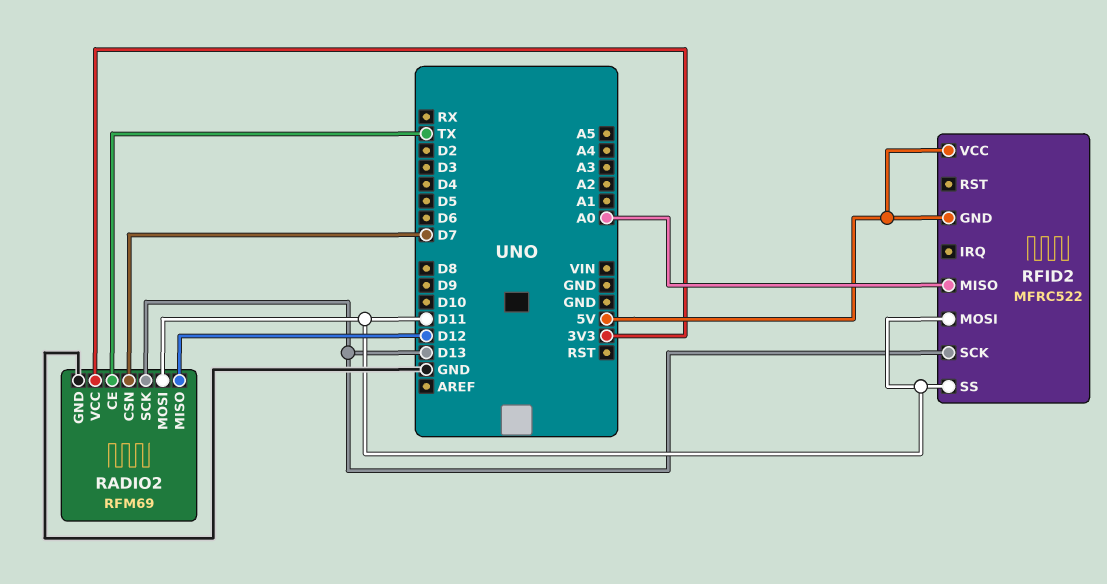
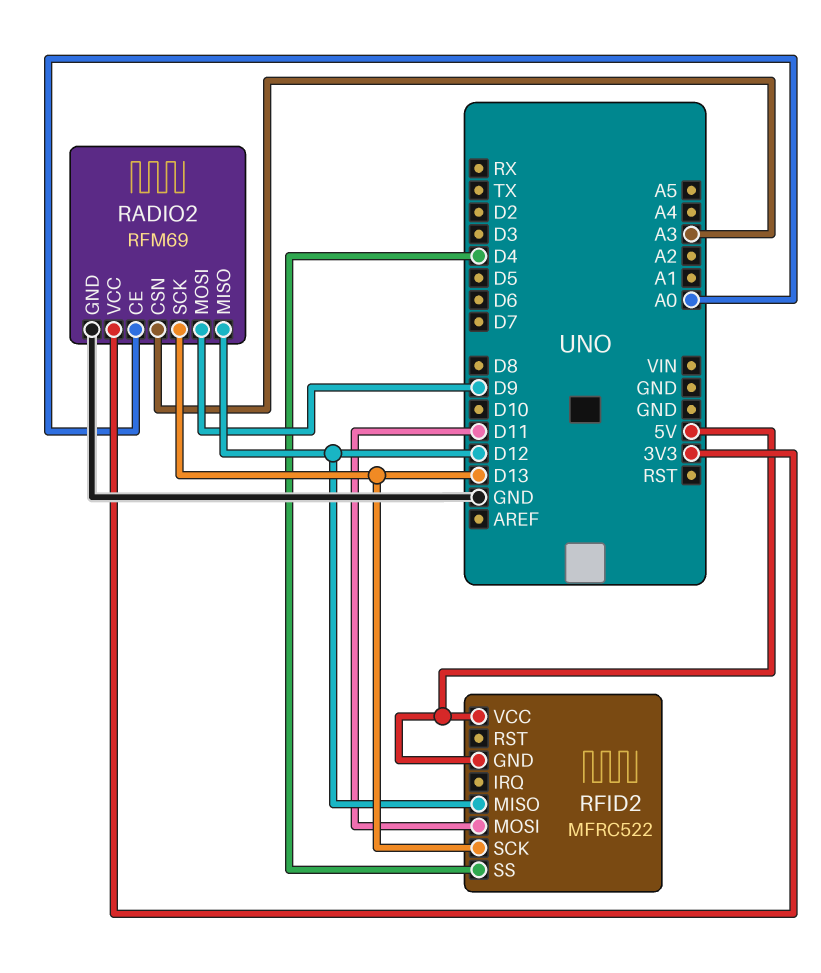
RADIO2 pin CE: TX -> A0
RADIO2 pin CSN: D7 -> A3
RADIO2 pin MOSI: D11 -> D9
RFID2 pin MISO: A0 -> D12
RFID2 pin SS: D11 -> D4

